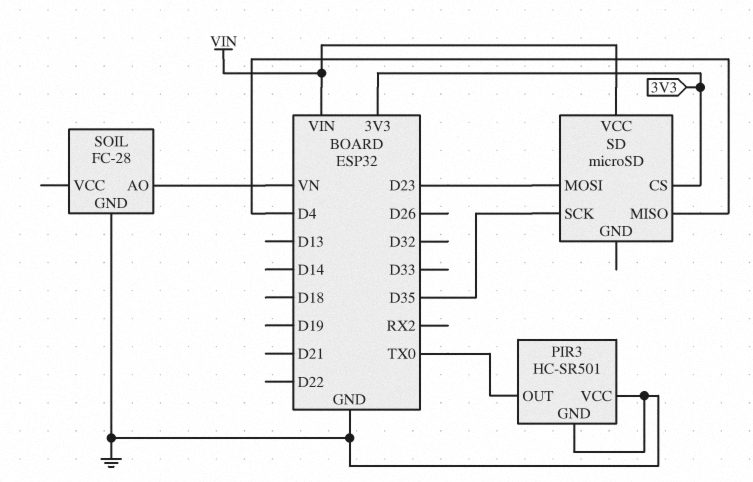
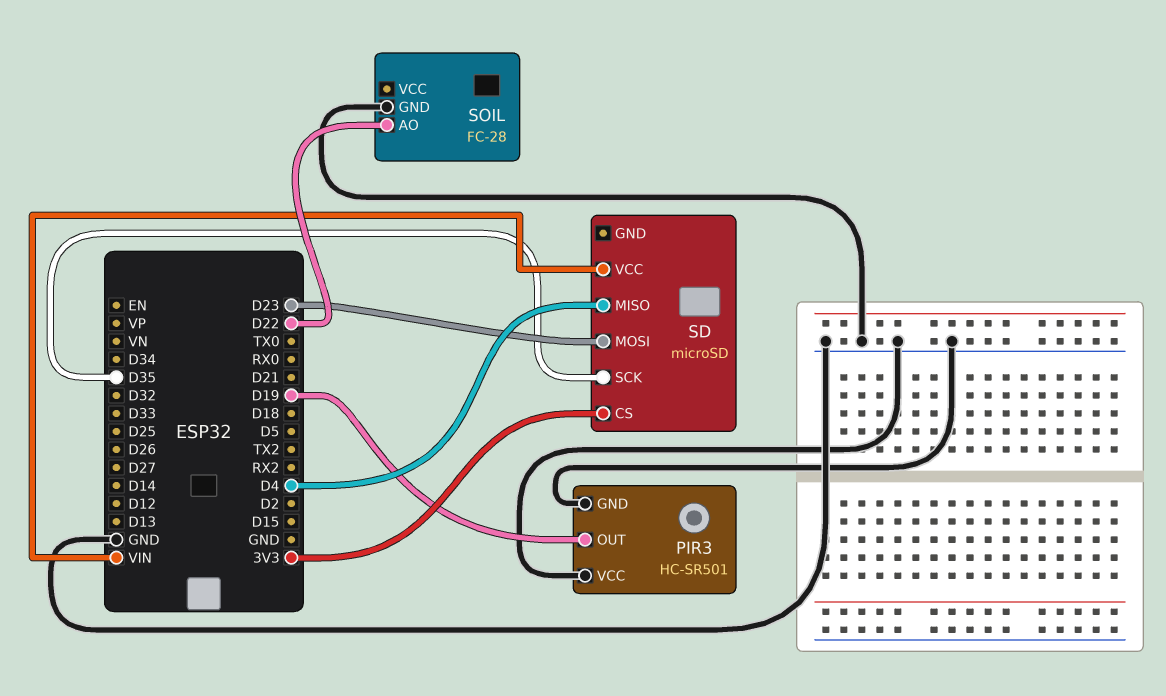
PIR3 pin OUT: TX0 -> D19
SOIL pin AO: VN -> D22

